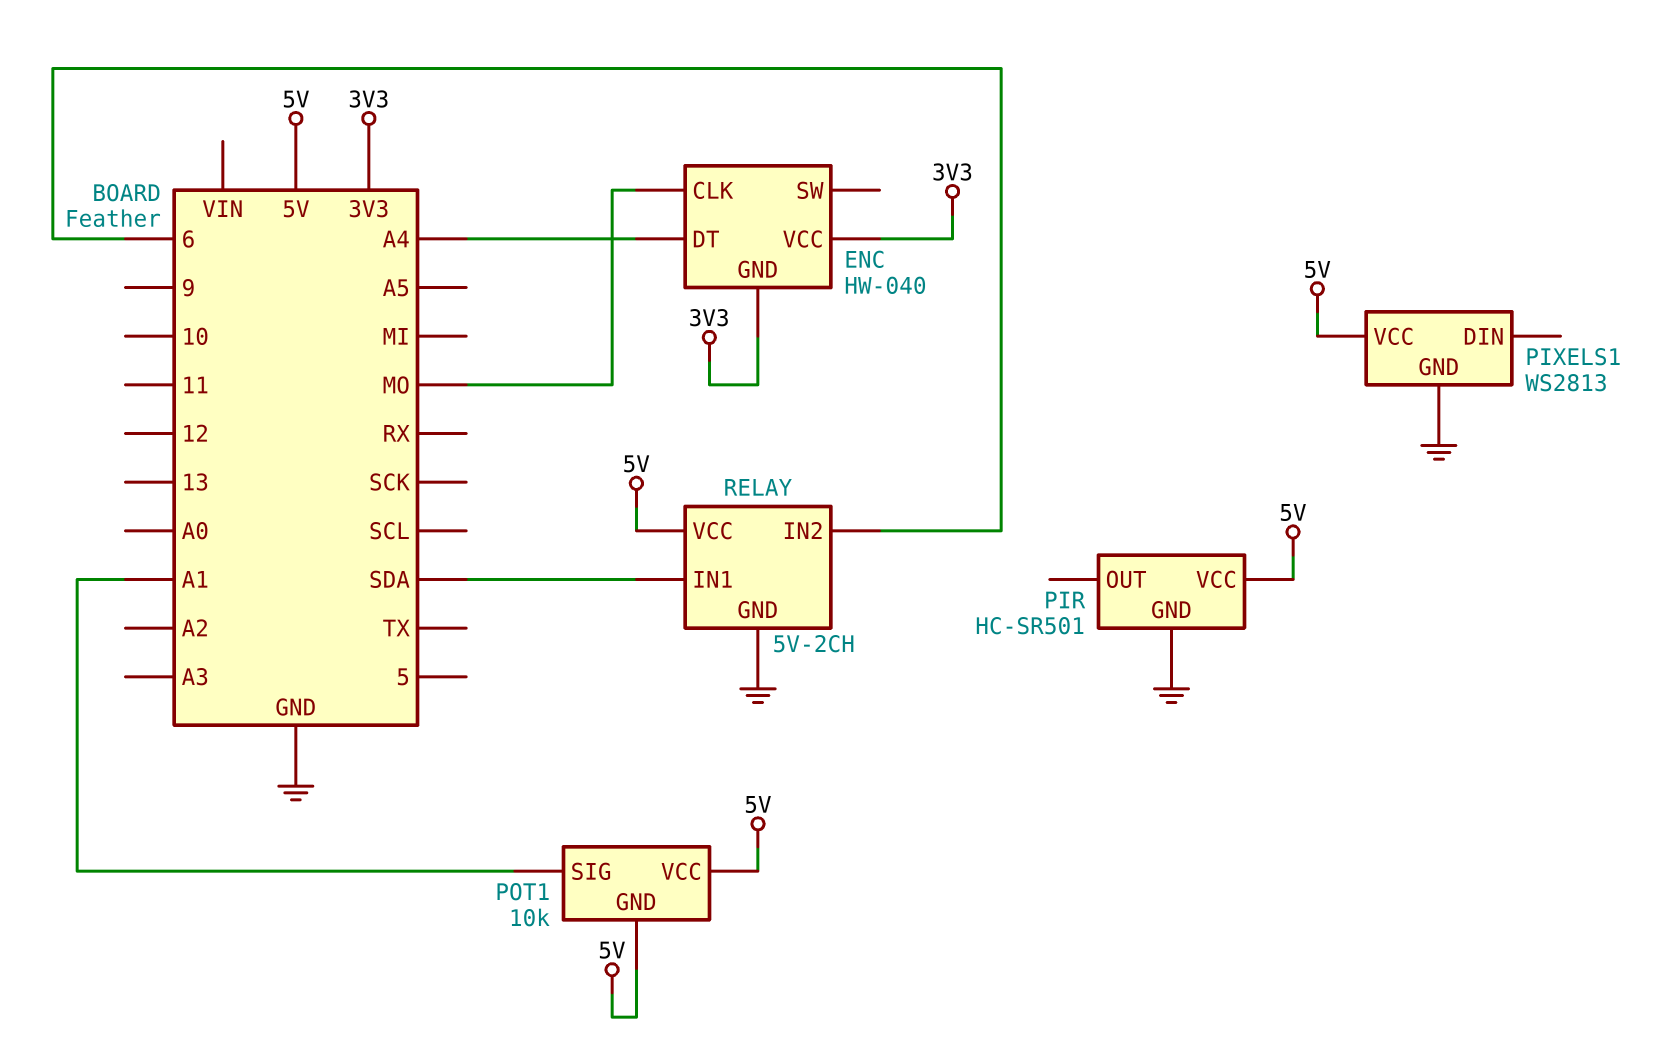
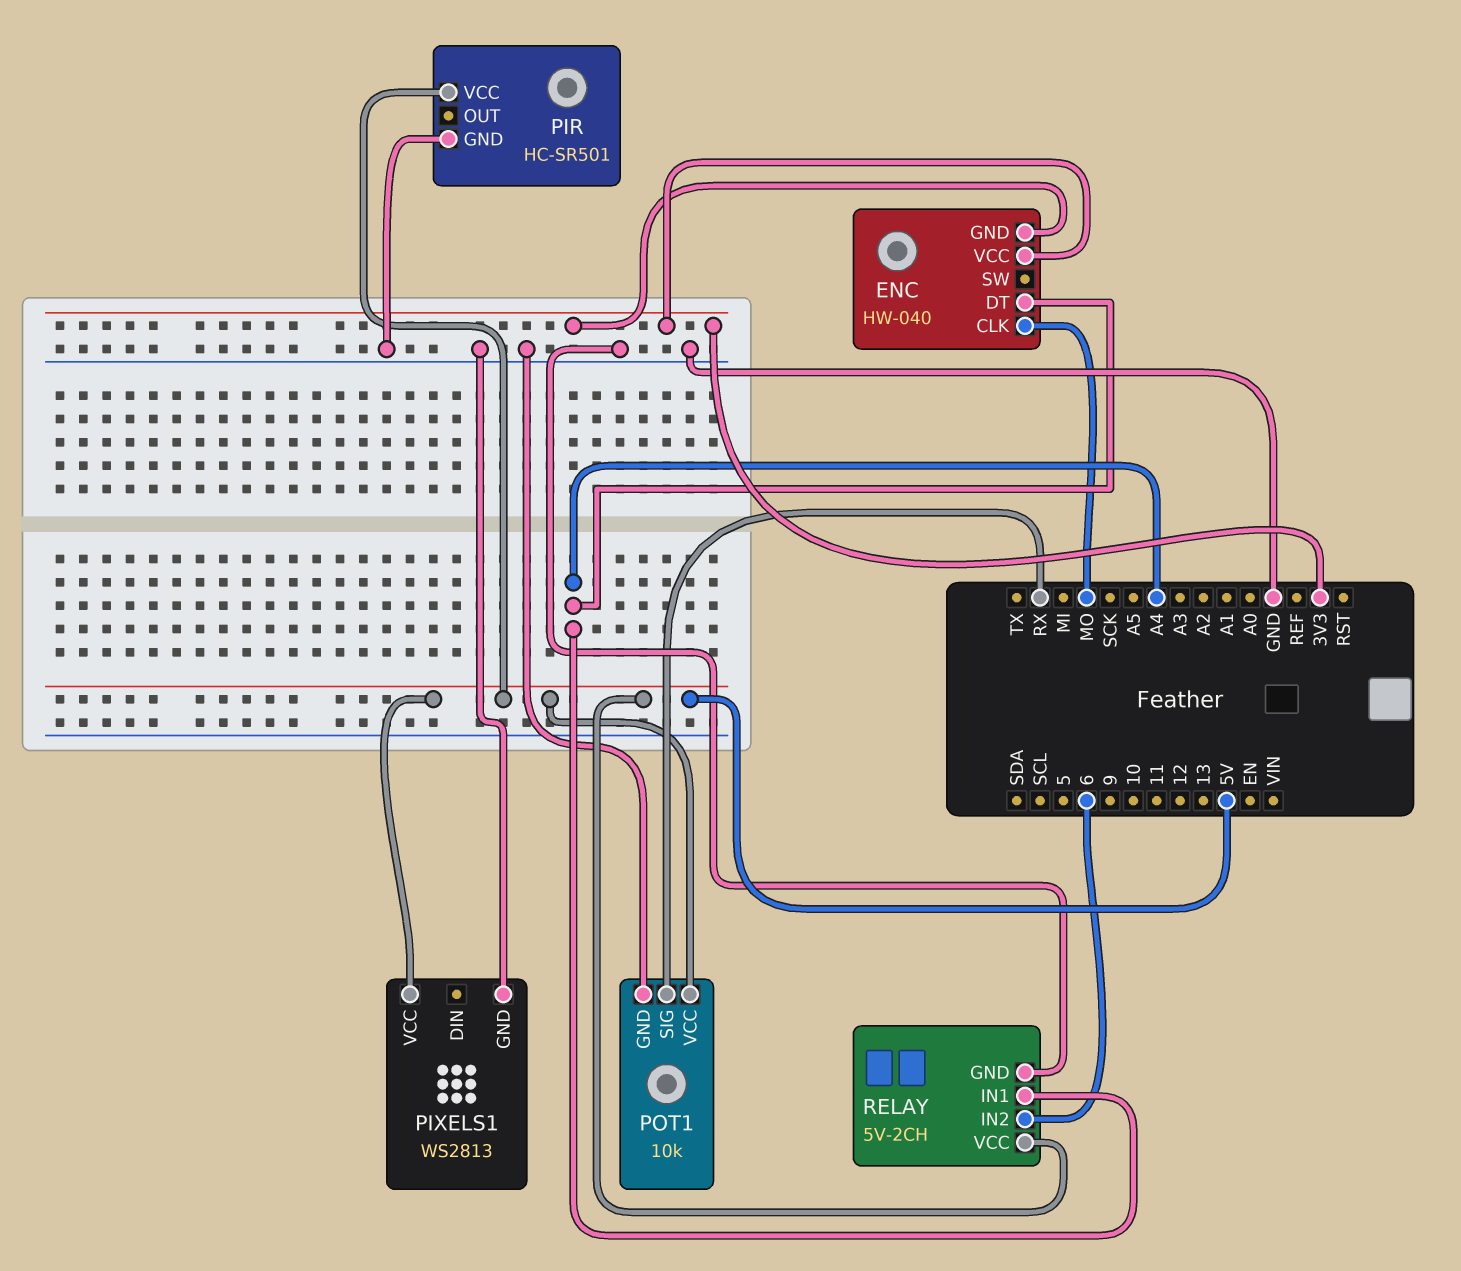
POT1 pin GND: 5V -> GND
POT1 pin SIG: A1 -> RX
RELAY pin IN1: SDA -> A4

